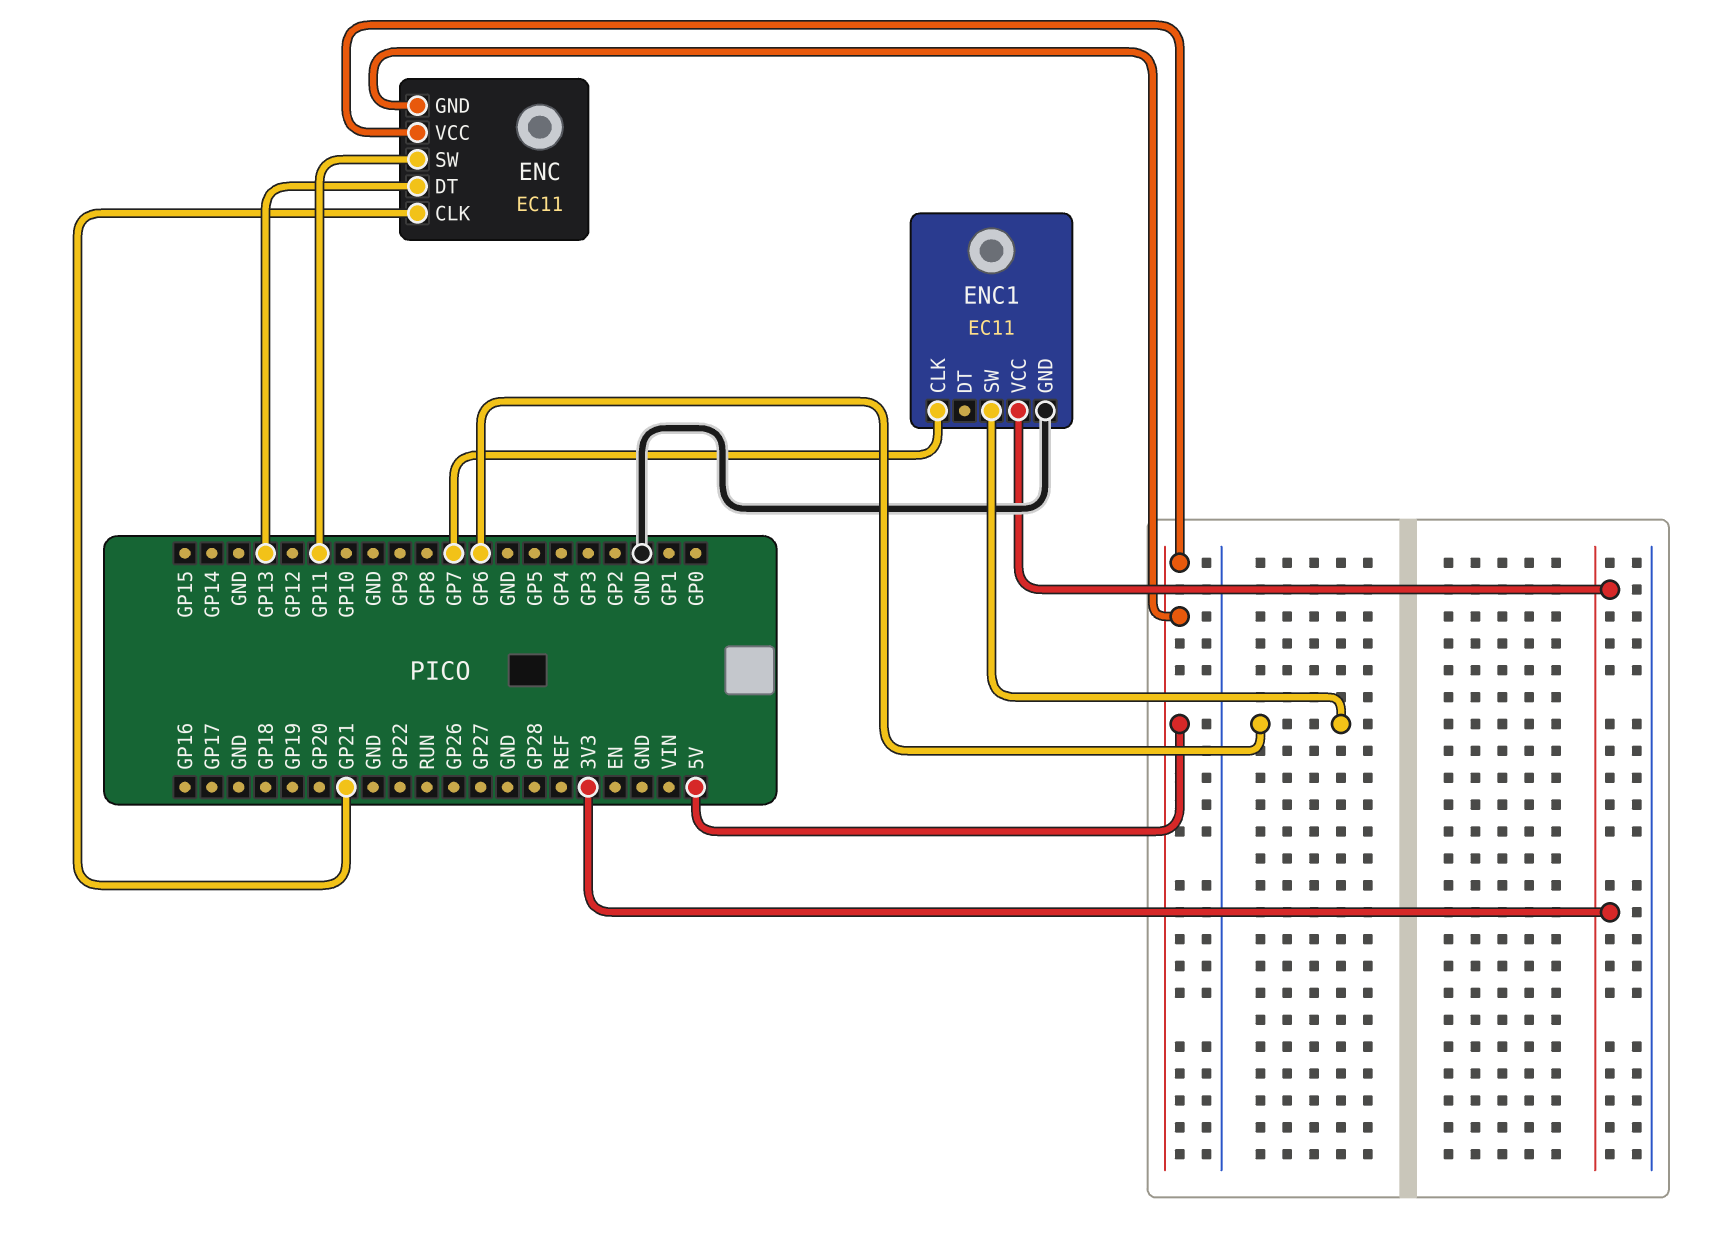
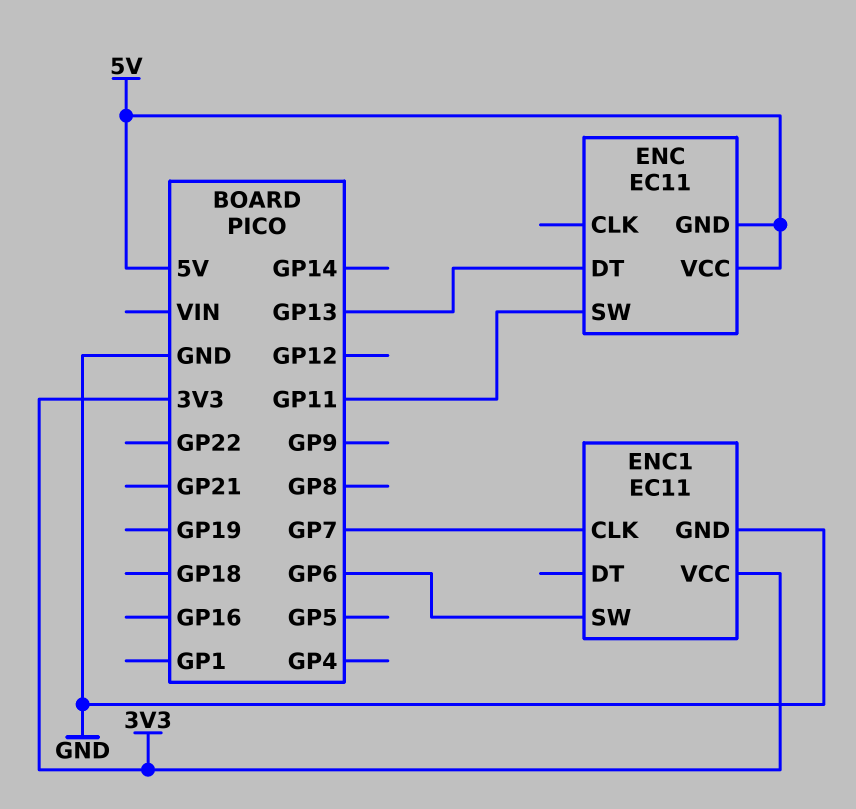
ENC pin CLK: GP21 -> none

